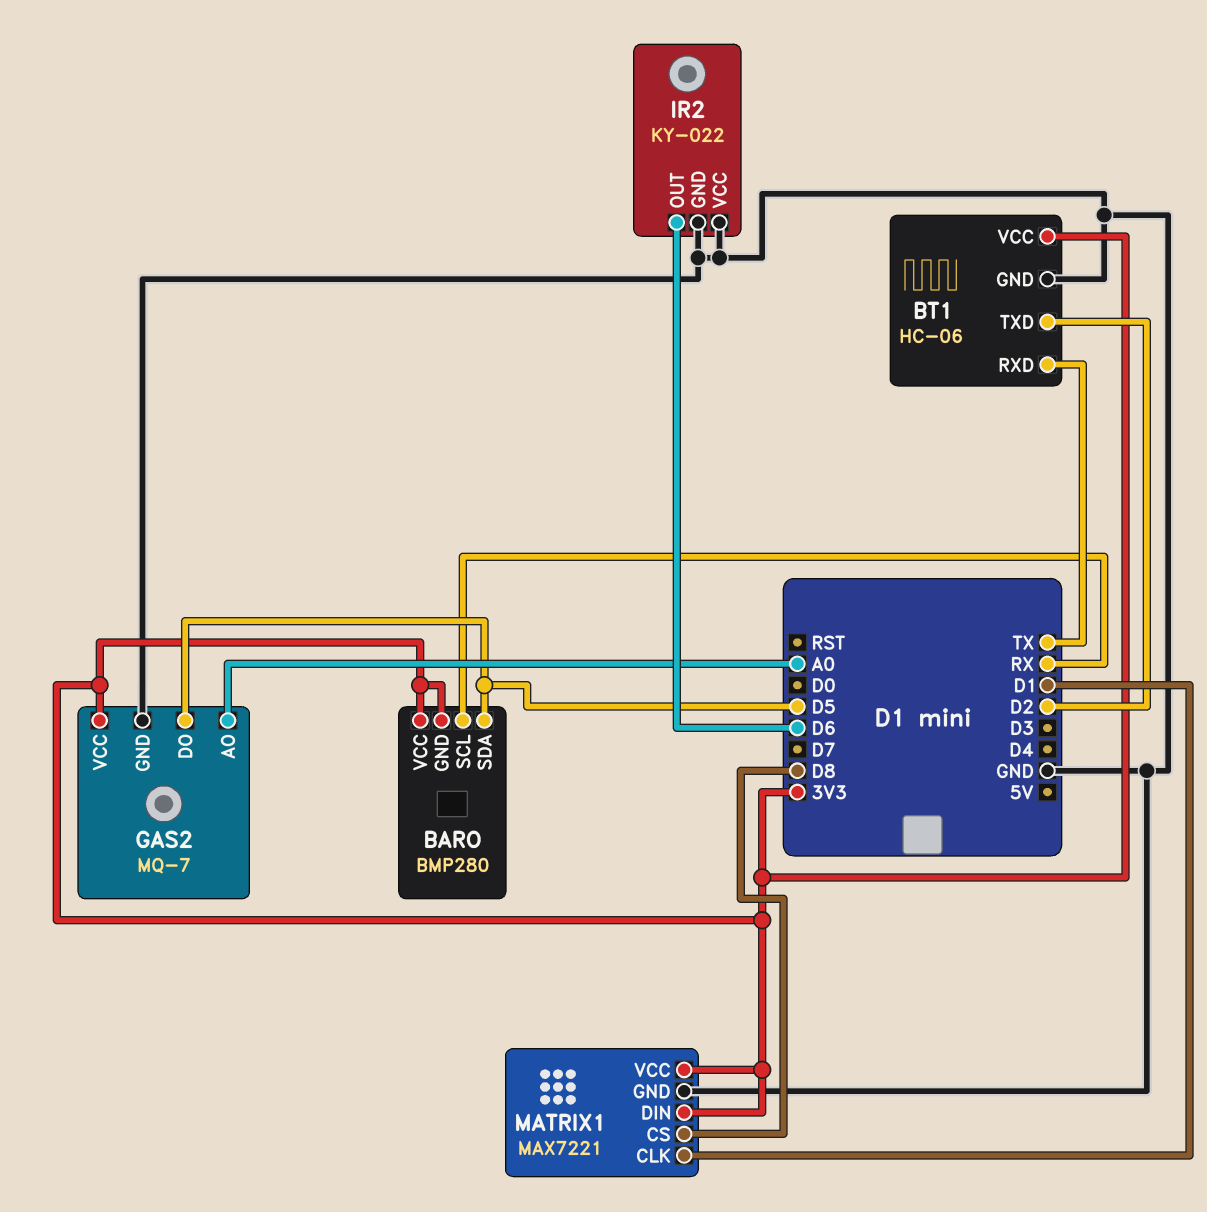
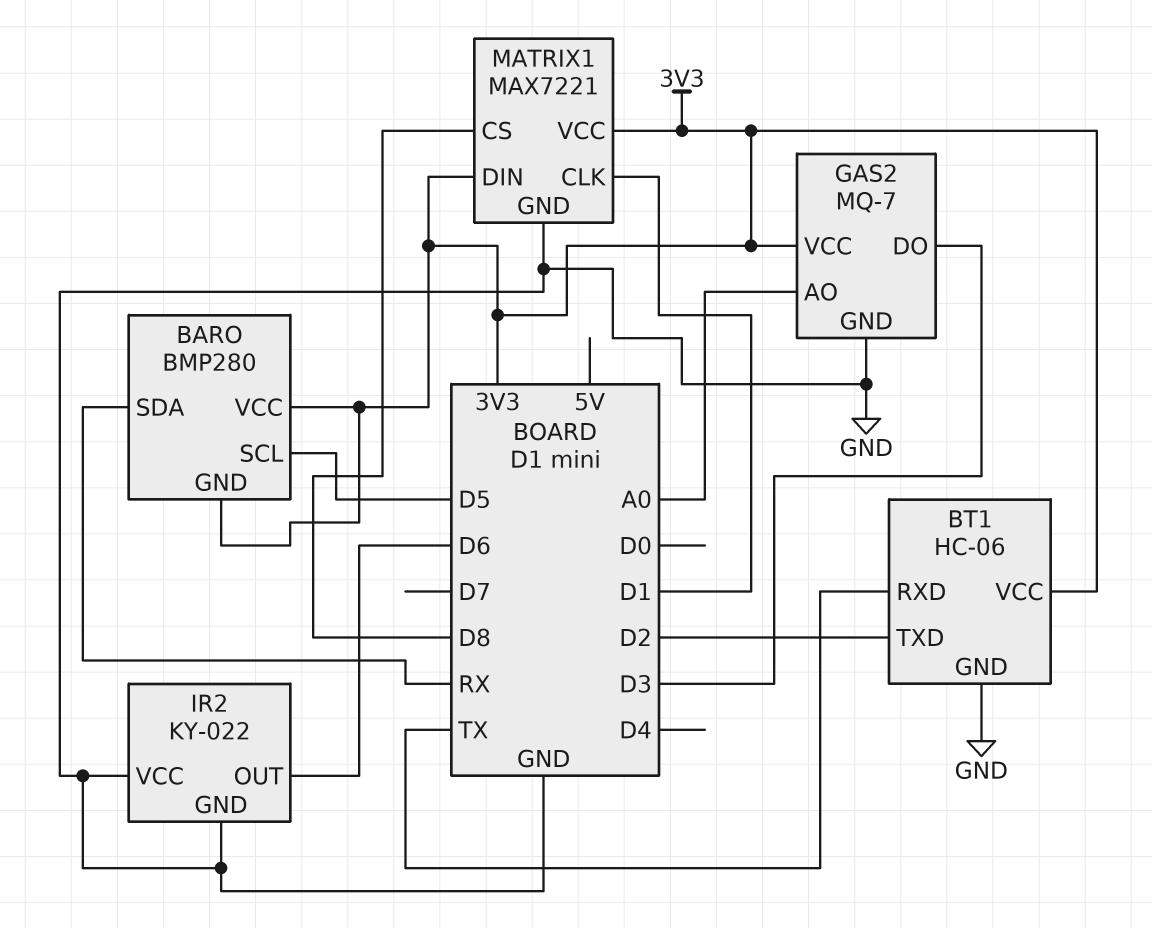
BARO pin SCL: RX -> D5
BARO pin SDA: D5 -> RX
GAS2 pin DO: D5 -> D3

